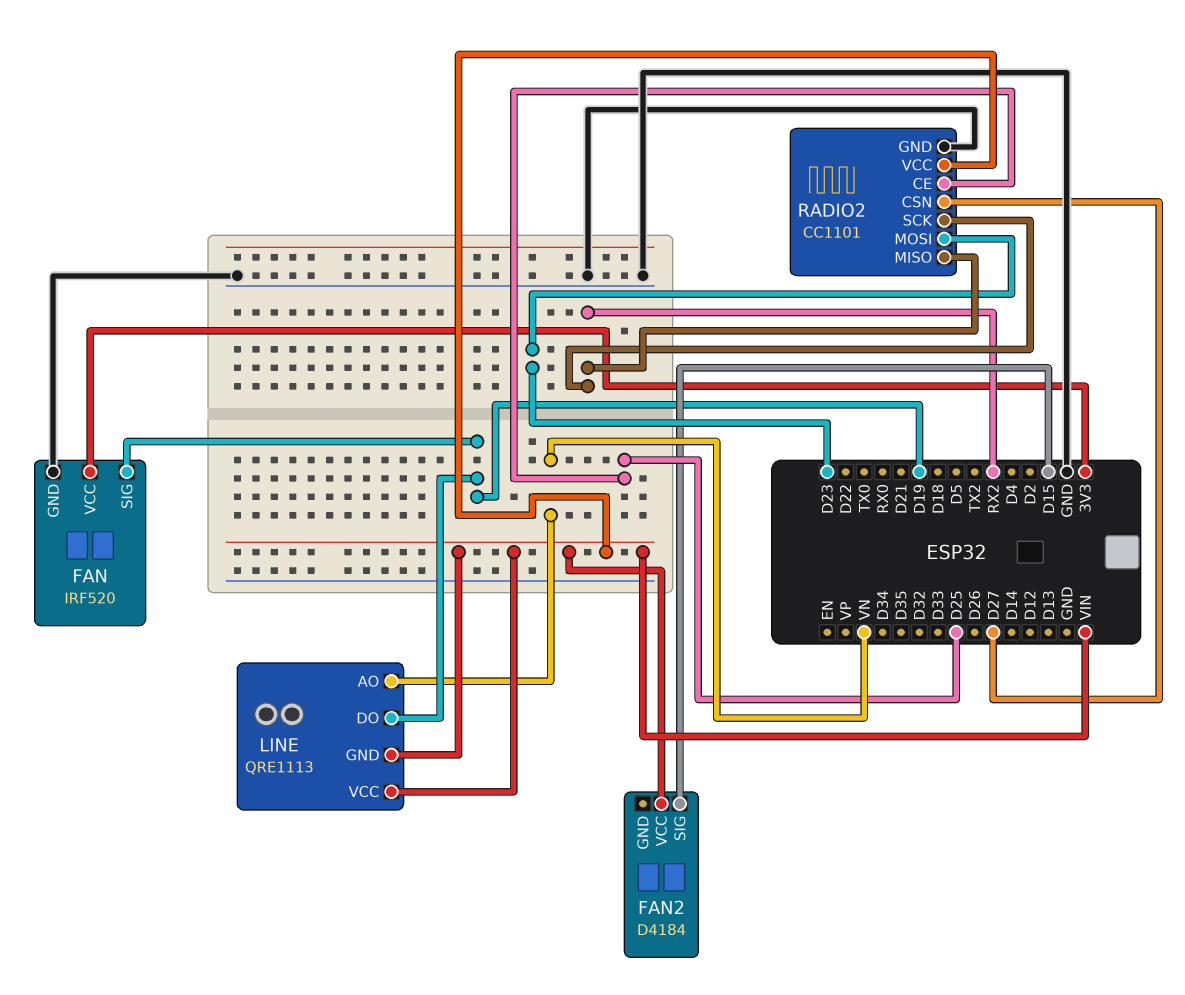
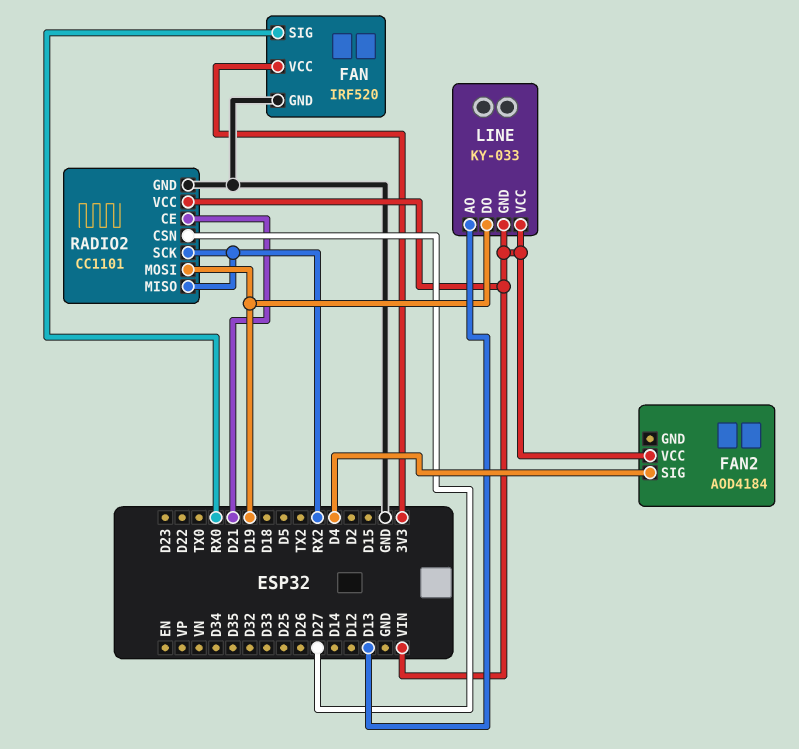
FAN pin SIG: D19 -> RX0
FAN2: D4184 -> AOD4184
FAN2 pin SIG: D15 -> D4
LINE: QRE1113 -> KY-033
LINE pin AO: VN -> D13
RADIO2 pin CE: D25 -> D21
RADIO2 pin MOSI: D23 -> D19

